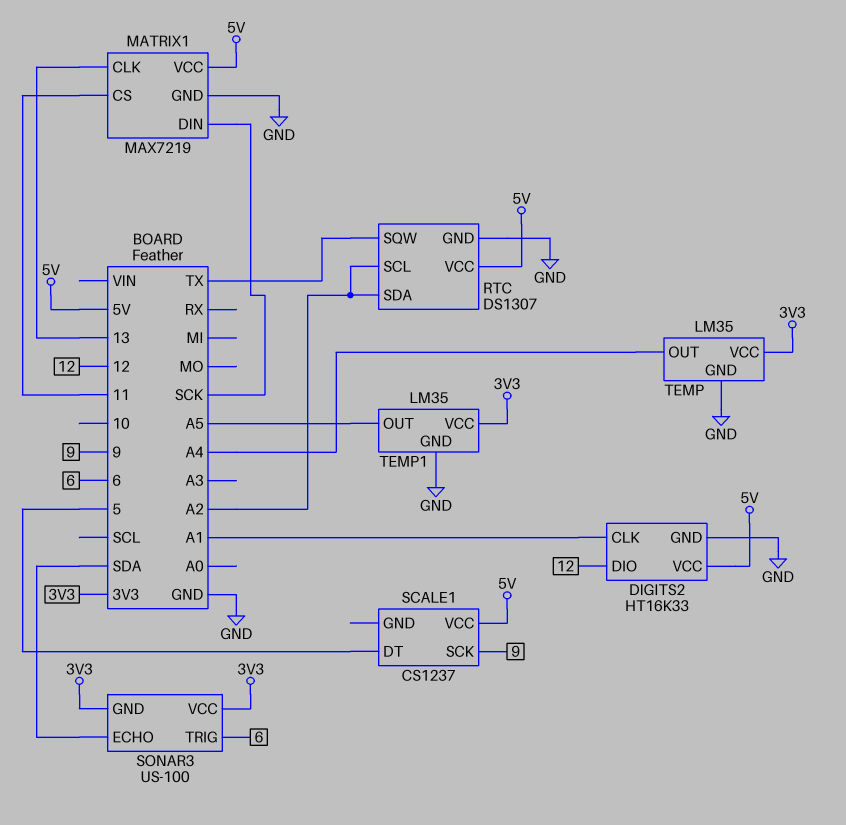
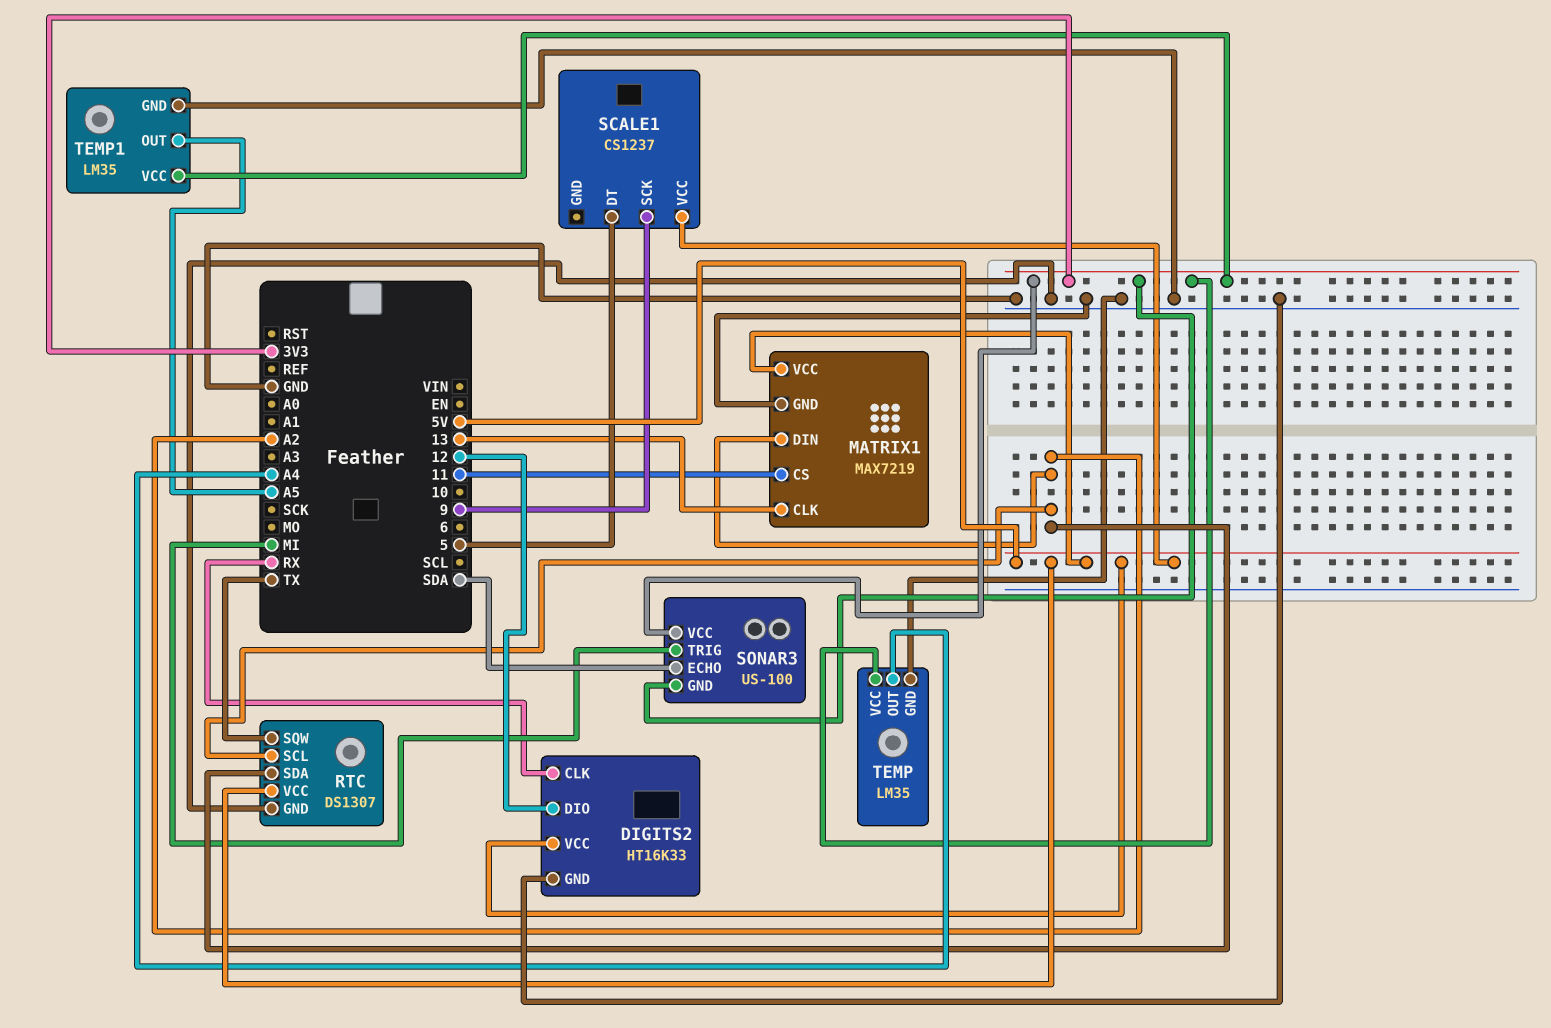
DIGITS2 pin CLK: A1 -> RX
MATRIX1 pin DIN: SCK -> A2
SONAR3 pin TRIG: 6 -> MI

